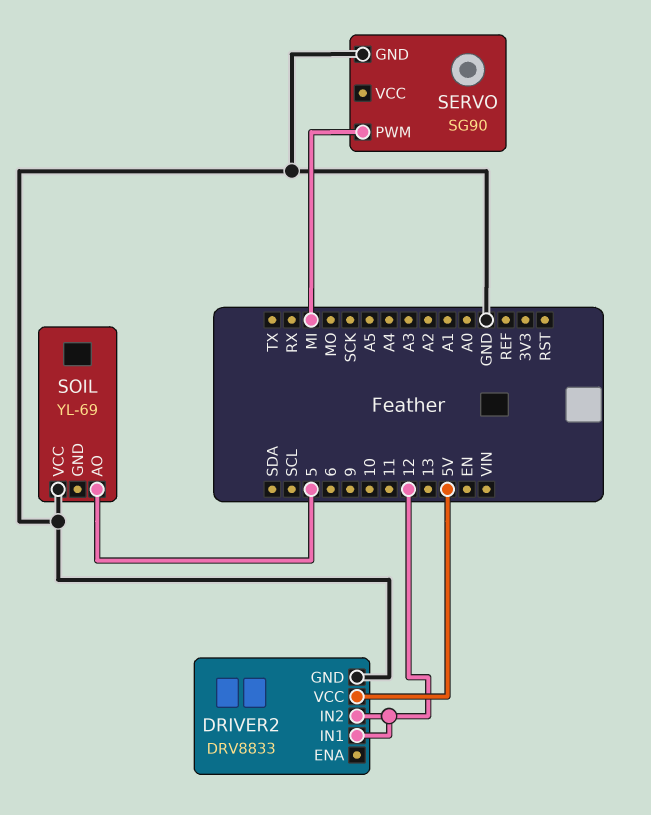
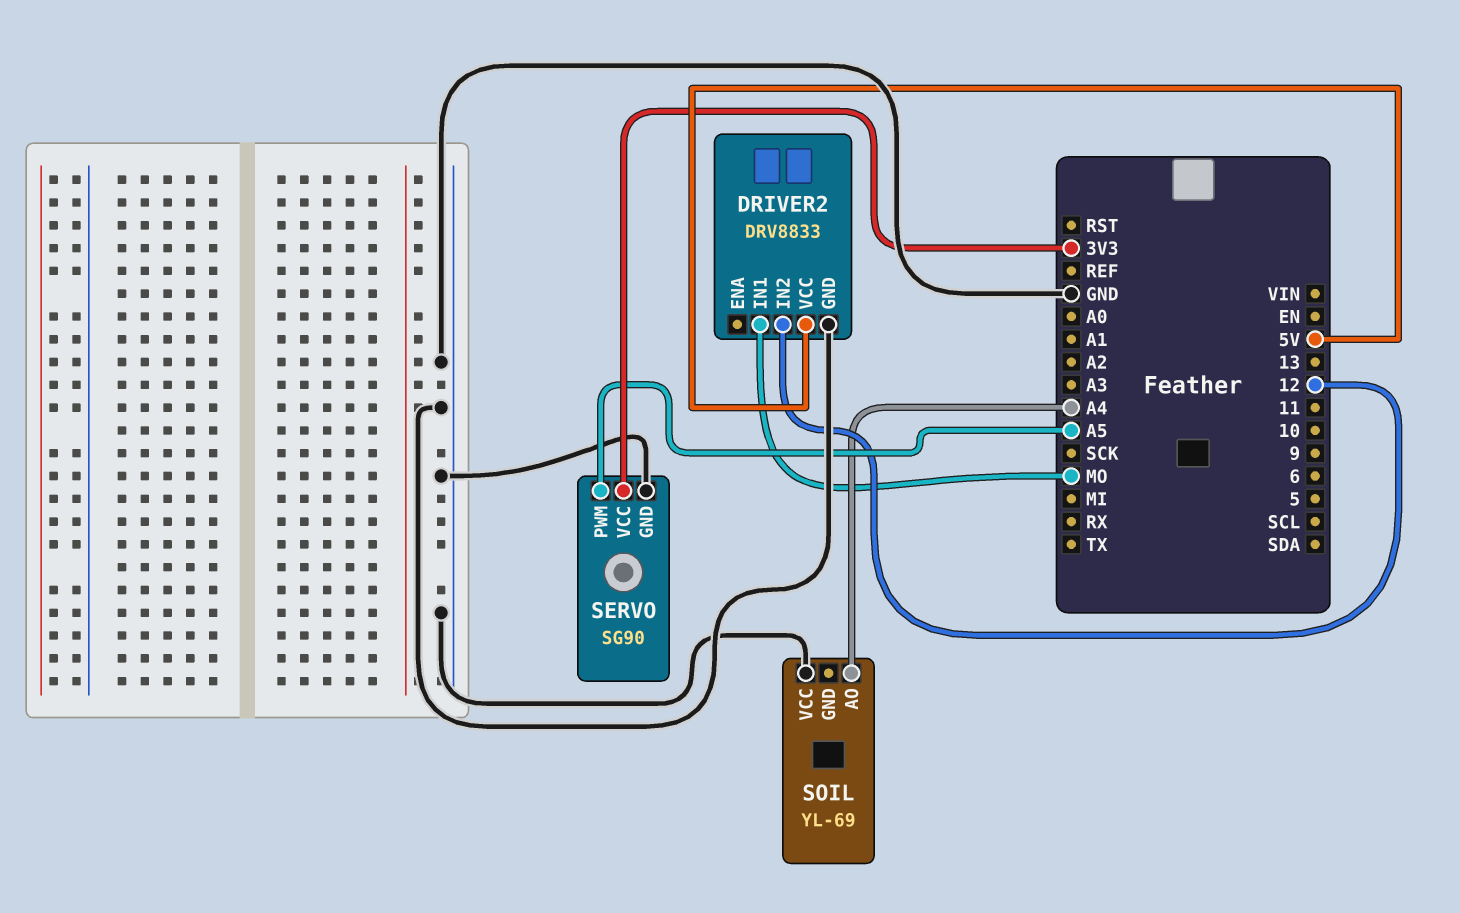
DRIVER2 pin IN1: 12 -> MO
SERVO pin PWM: MI -> A5
SERVO pin VCC: none -> 3V3
SOIL pin AO: 5 -> A4

